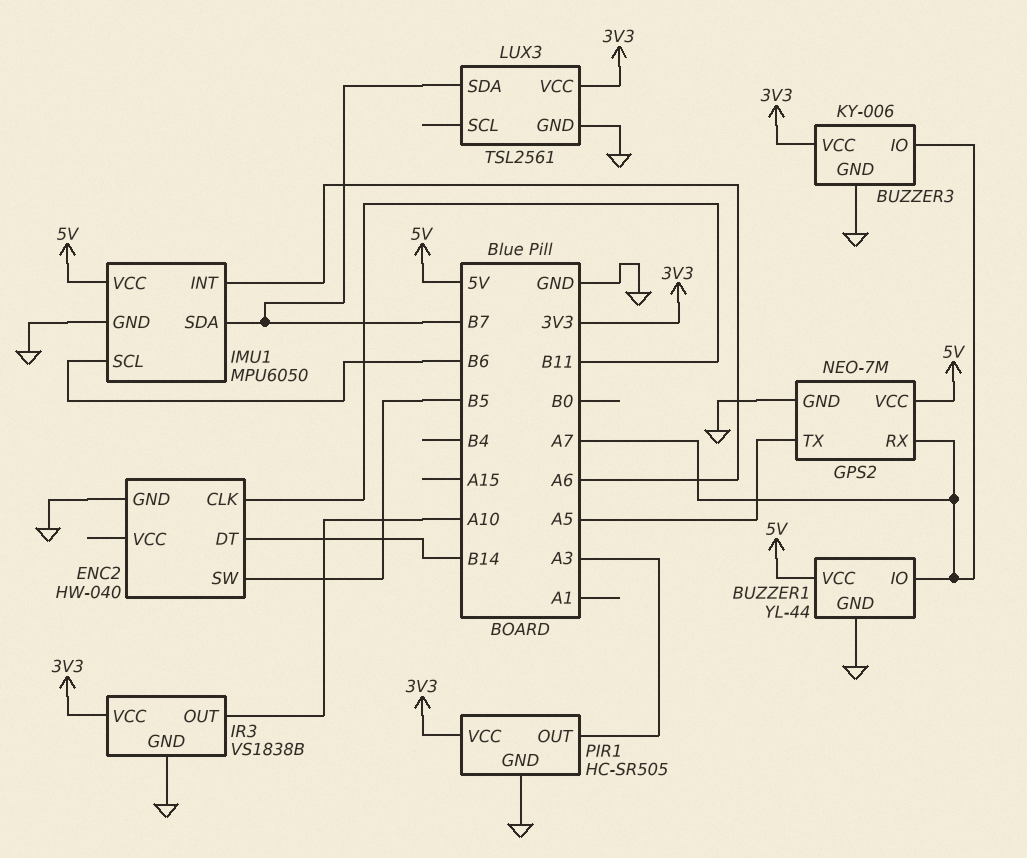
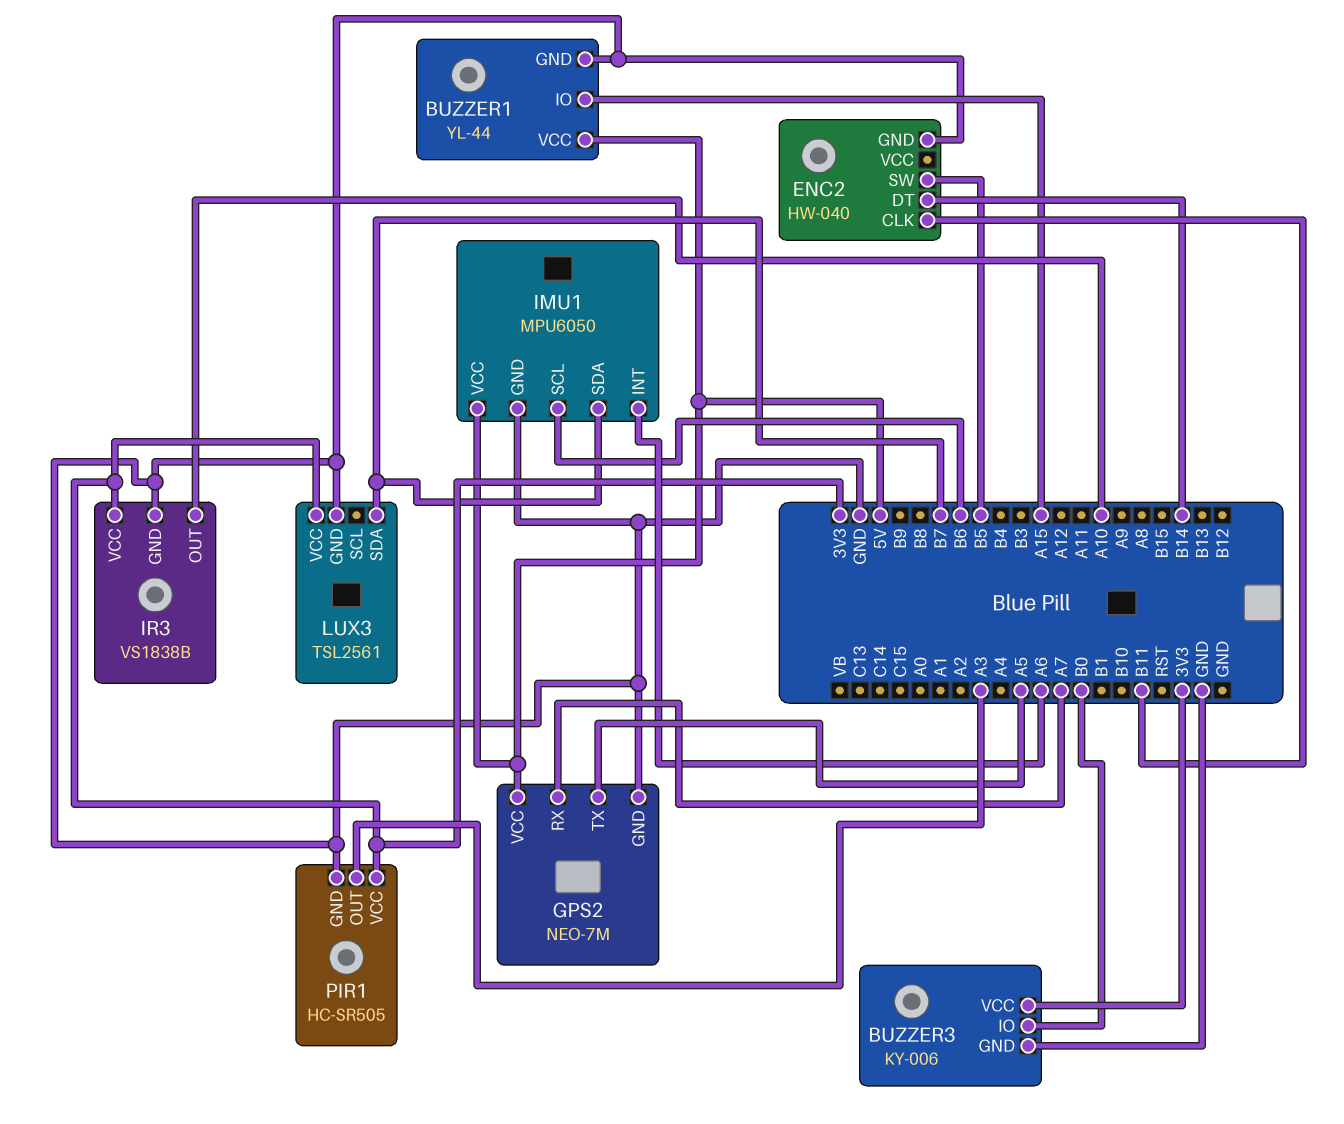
BUZZER1 pin IO: A7 -> A15
BUZZER3 pin IO: A7 -> B0

